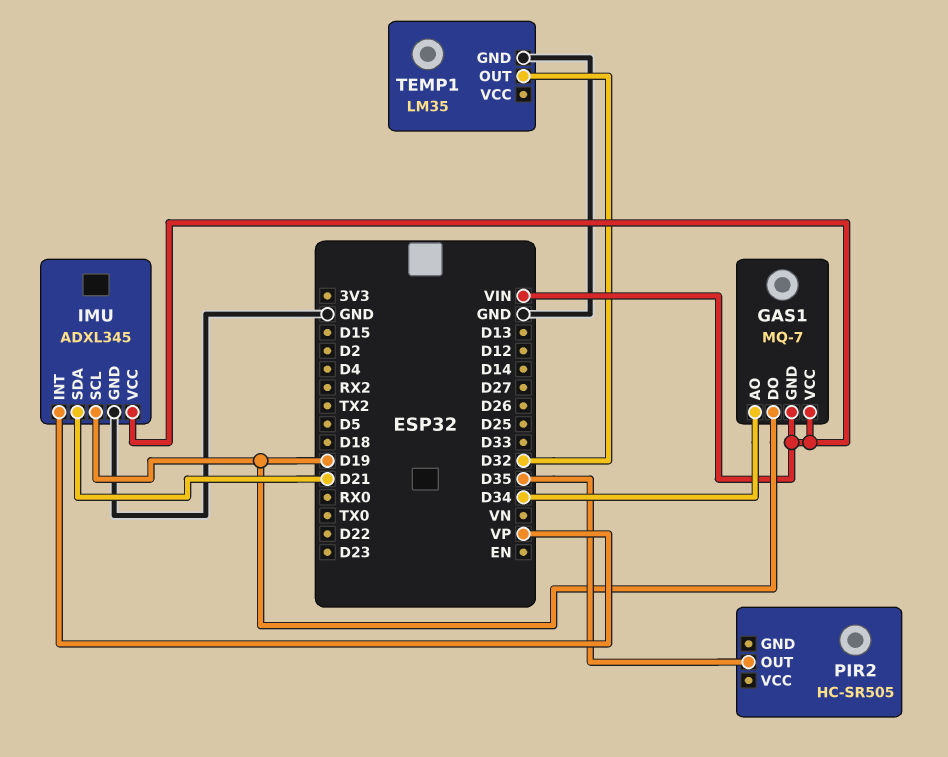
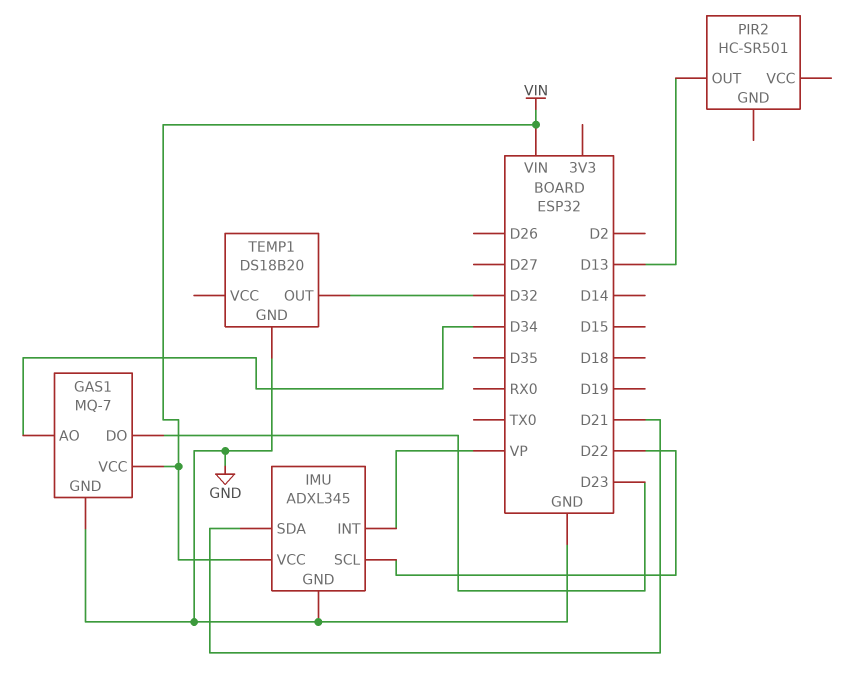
GAS1 pin DO: D19 -> D23
GAS1 pin GND: VIN -> GND
IMU pin SCL: D19 -> D22
PIR2: HC-SR505 -> HC-SR501
PIR2 pin OUT: D35 -> D13
TEMP1: LM35 -> DS18B20

